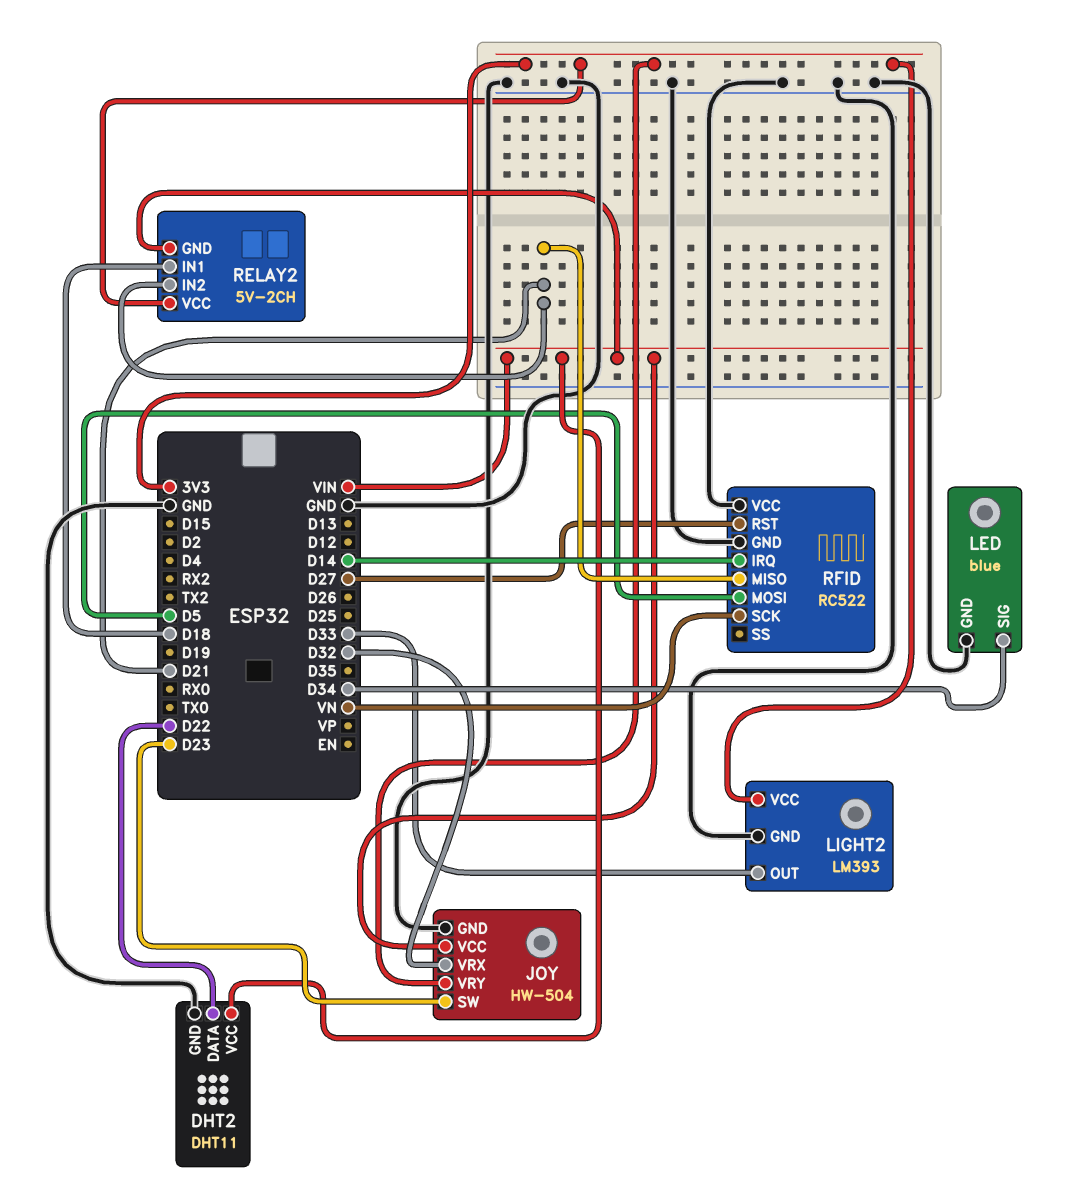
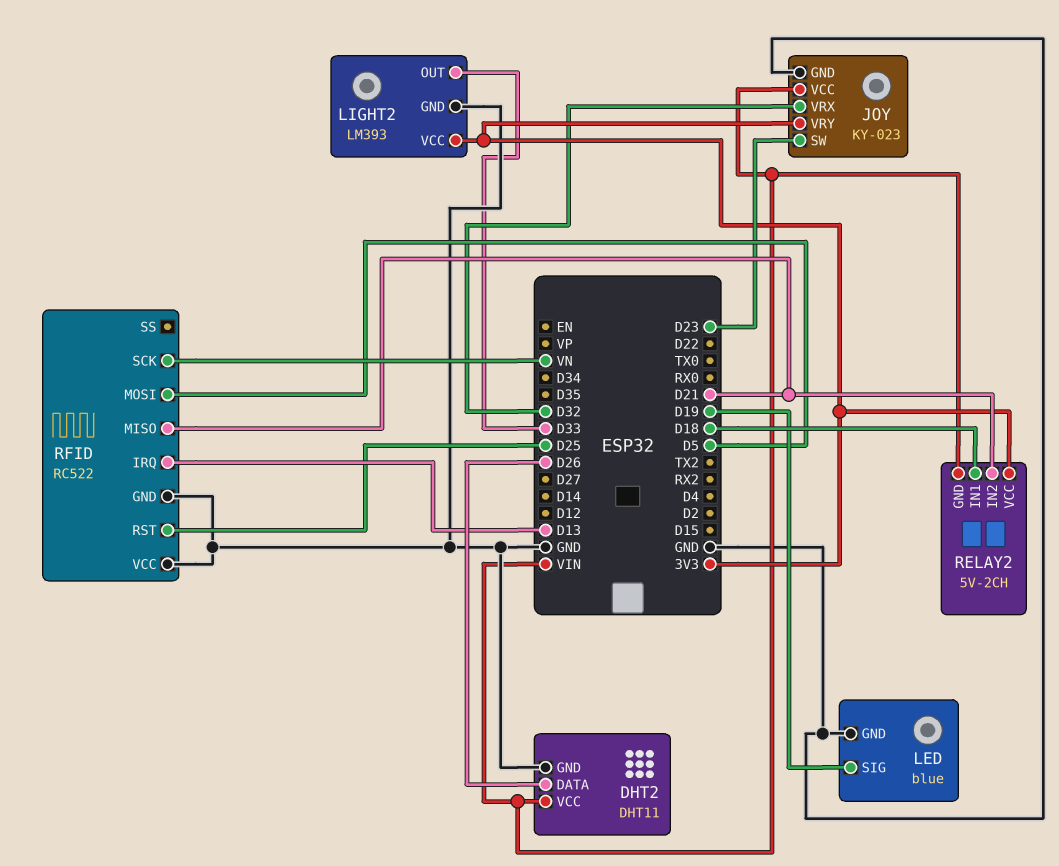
DHT2 pin DATA: D22 -> D26
JOY: HW-504 -> KY-023
LED pin SIG: D34 -> D19
RFID pin IRQ: D14 -> D13
RFID pin RST: D27 -> D25

